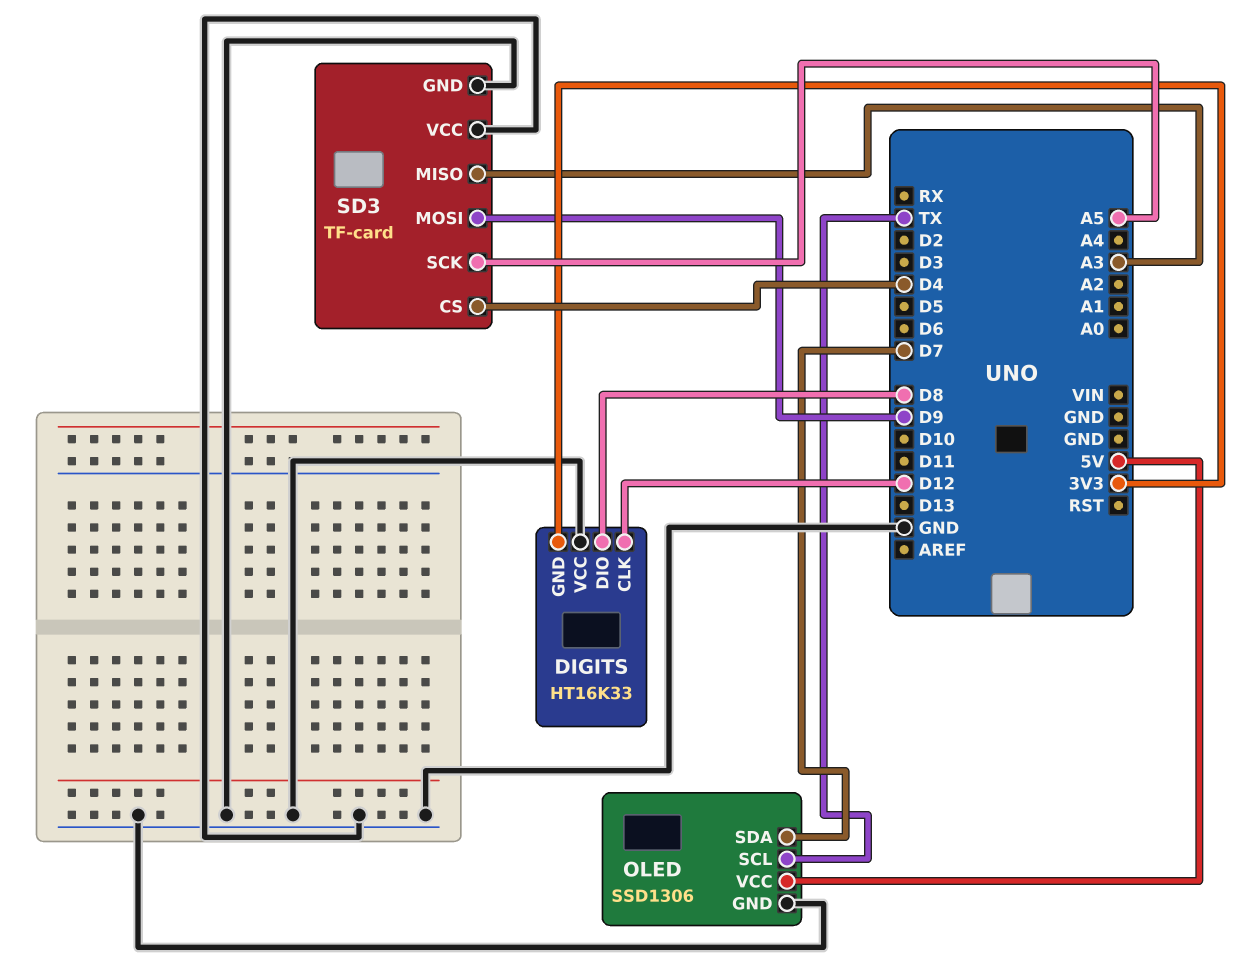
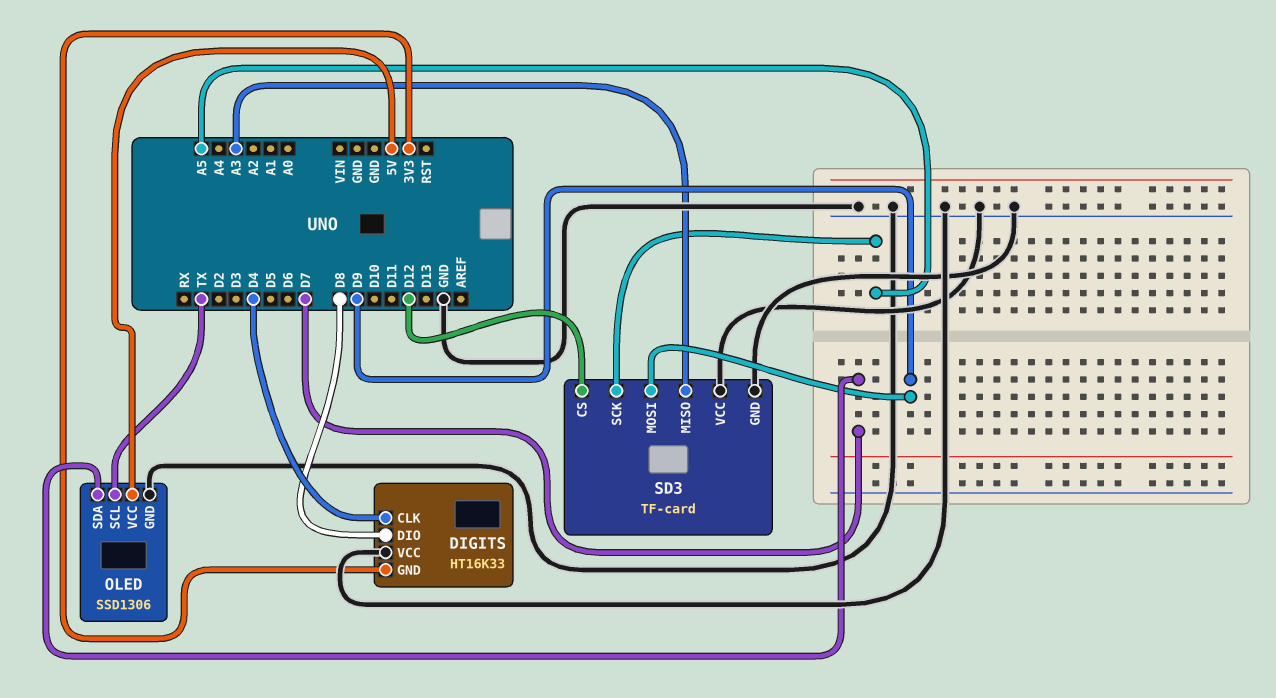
DIGITS pin CLK: D12 -> D4
SD3 pin CS: D4 -> D12

